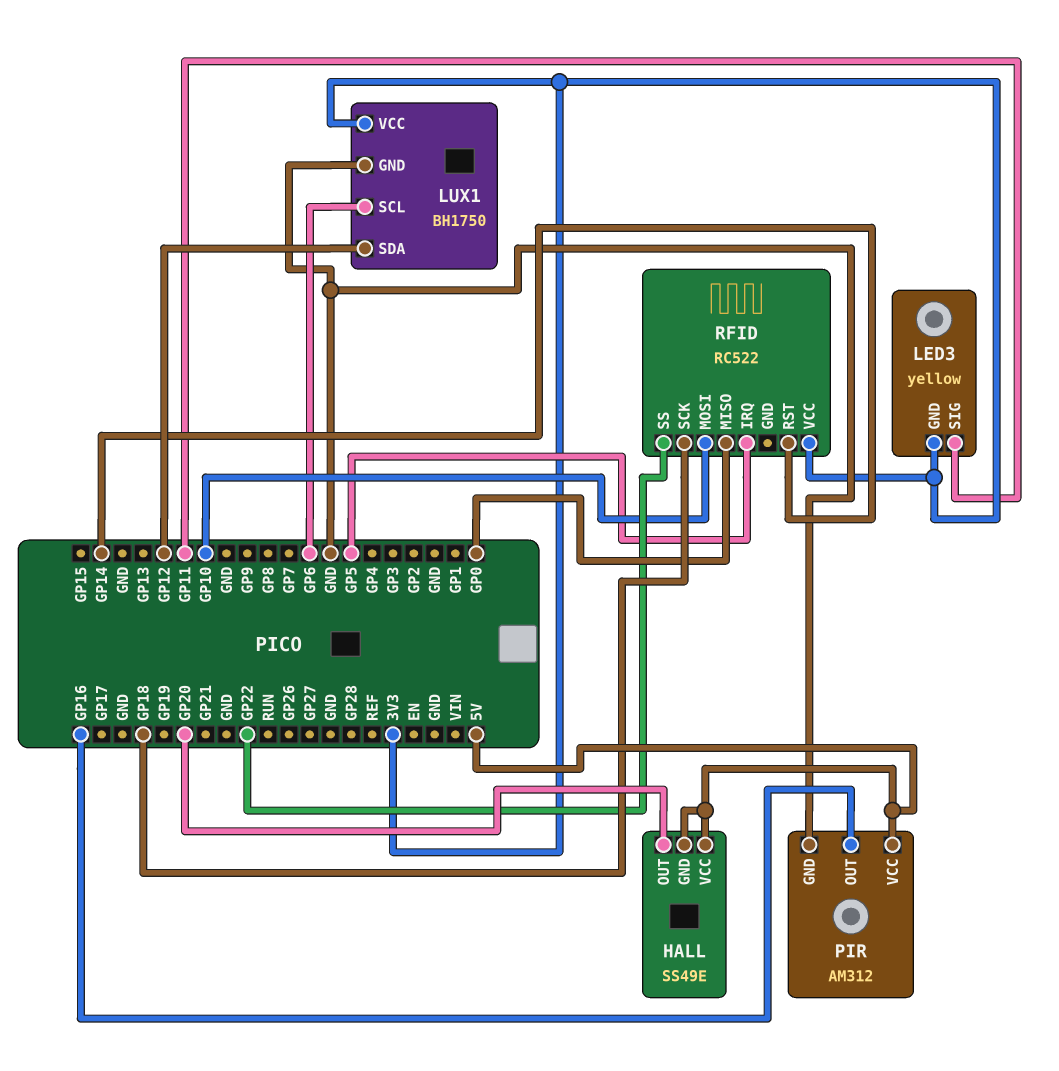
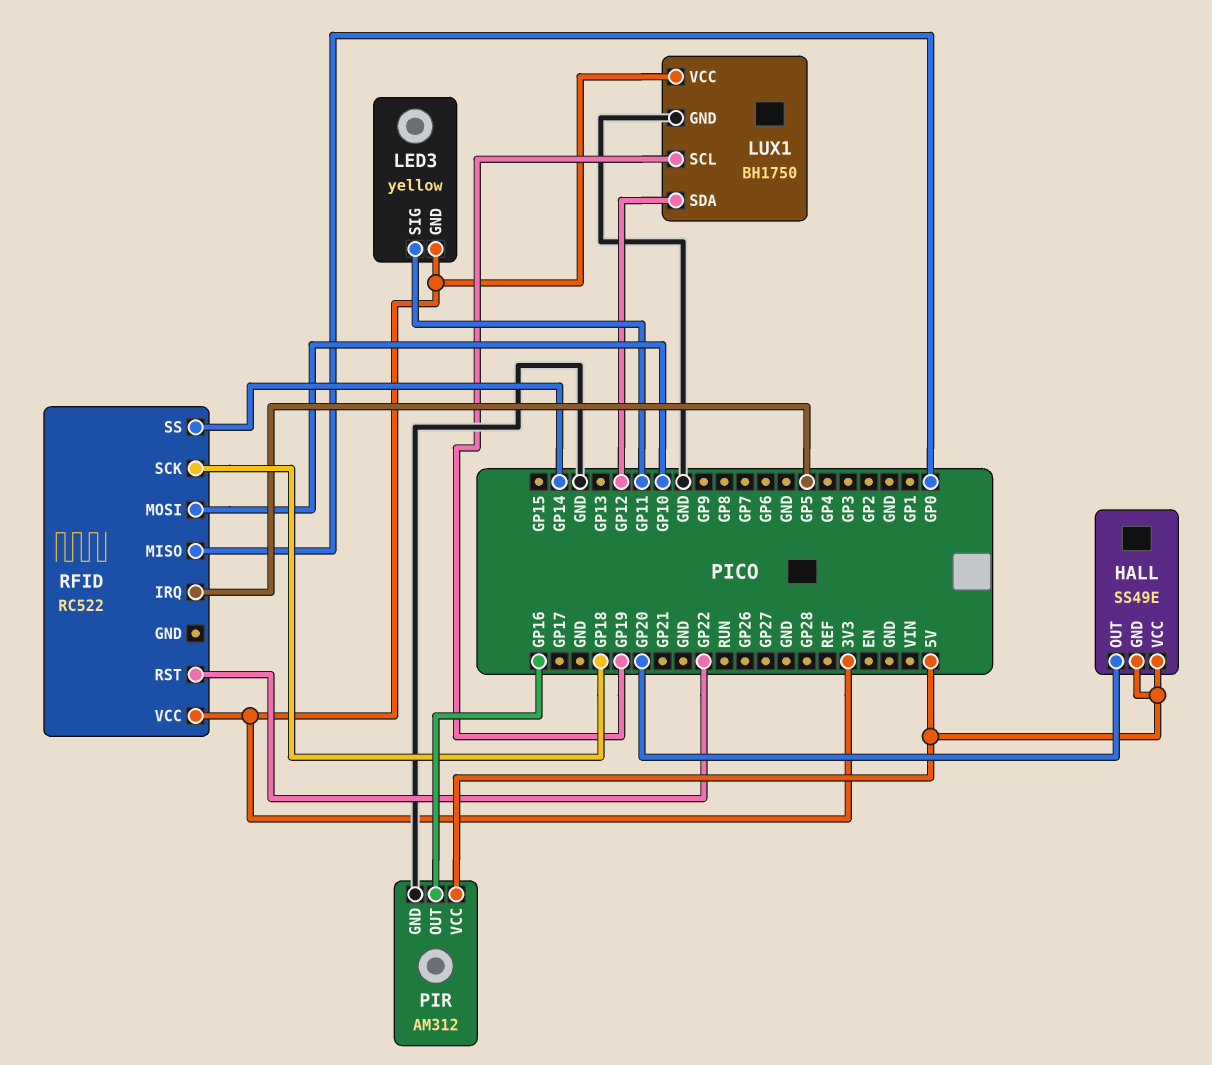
LUX1 pin SCL: GP6 -> GP19
RFID pin RST: GP14 -> GP22
RFID pin SS: GP22 -> GP14

